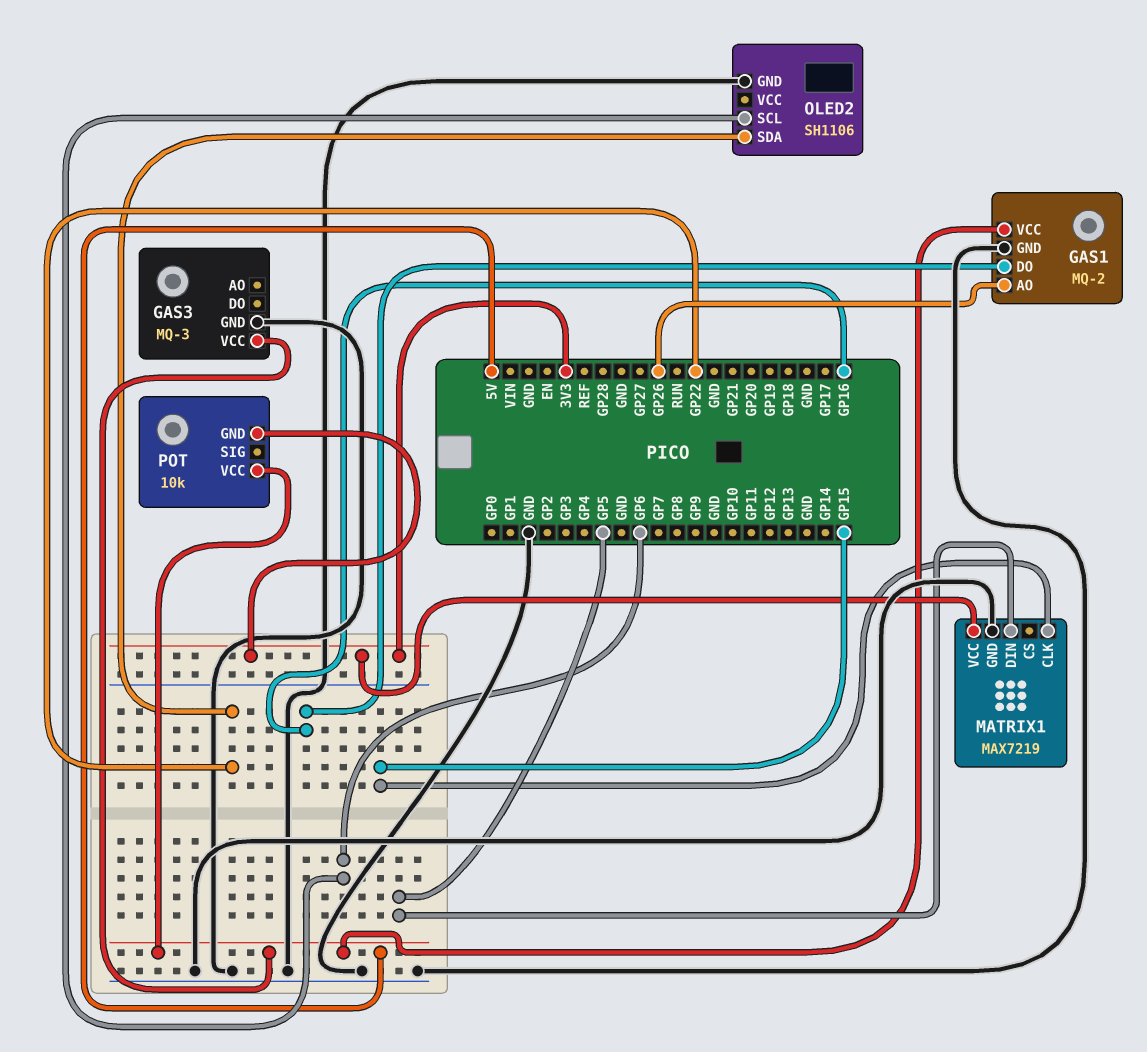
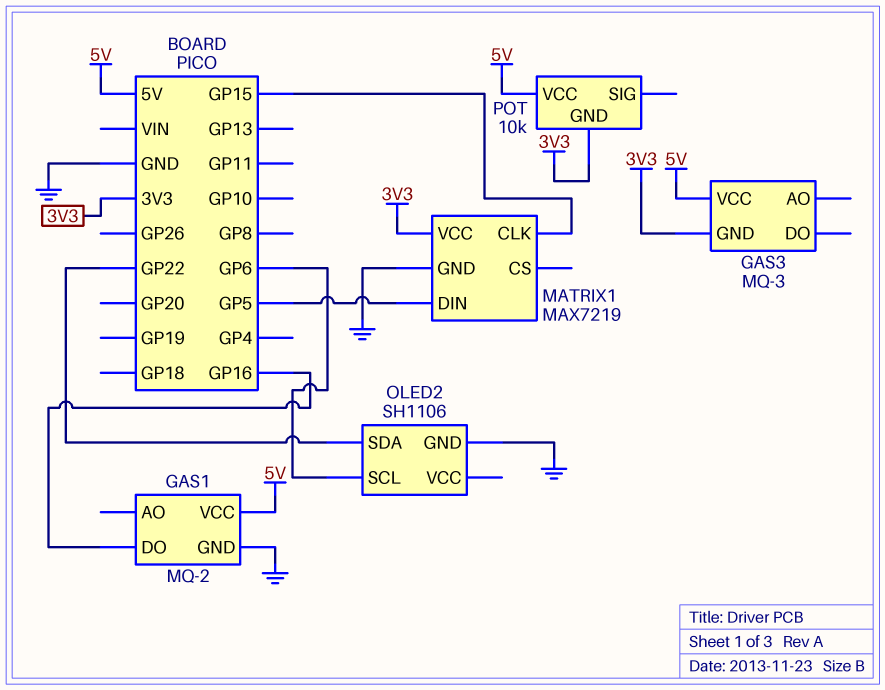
GAS1 pin AO: GP26 -> none
GAS3 pin GND: GND -> 3V3

